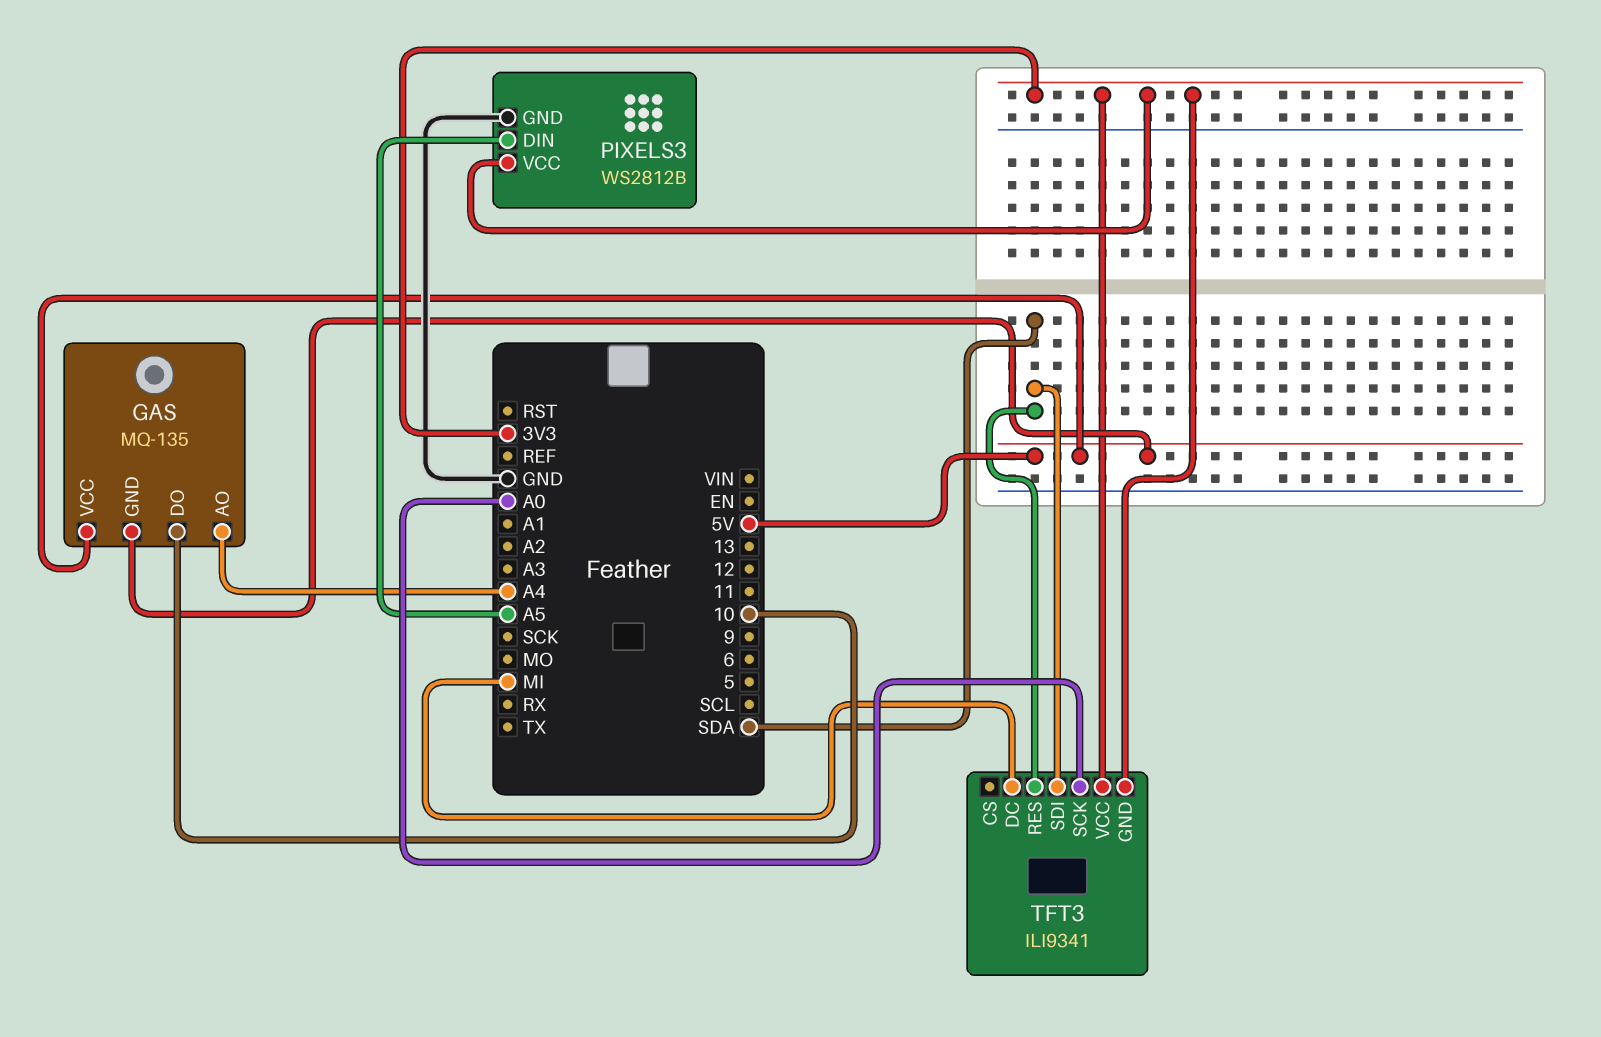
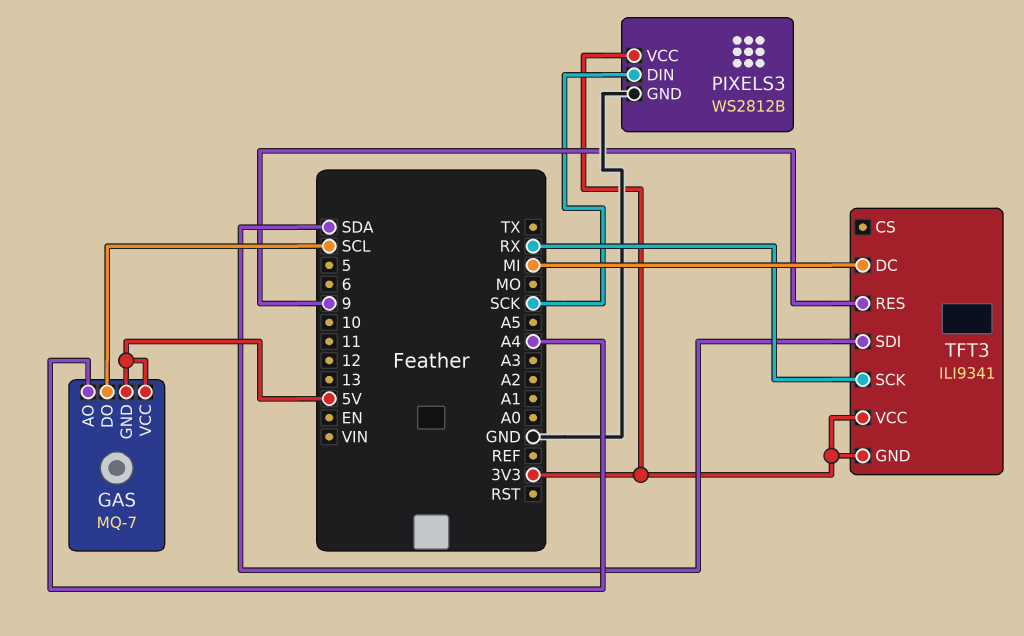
GAS: MQ-135 -> MQ-7
GAS pin DO: 10 -> SCL
PIXELS3 pin DIN: A5 -> SCK
TFT3 pin RES: SDA -> 9
TFT3 pin SCK: A0 -> RX

